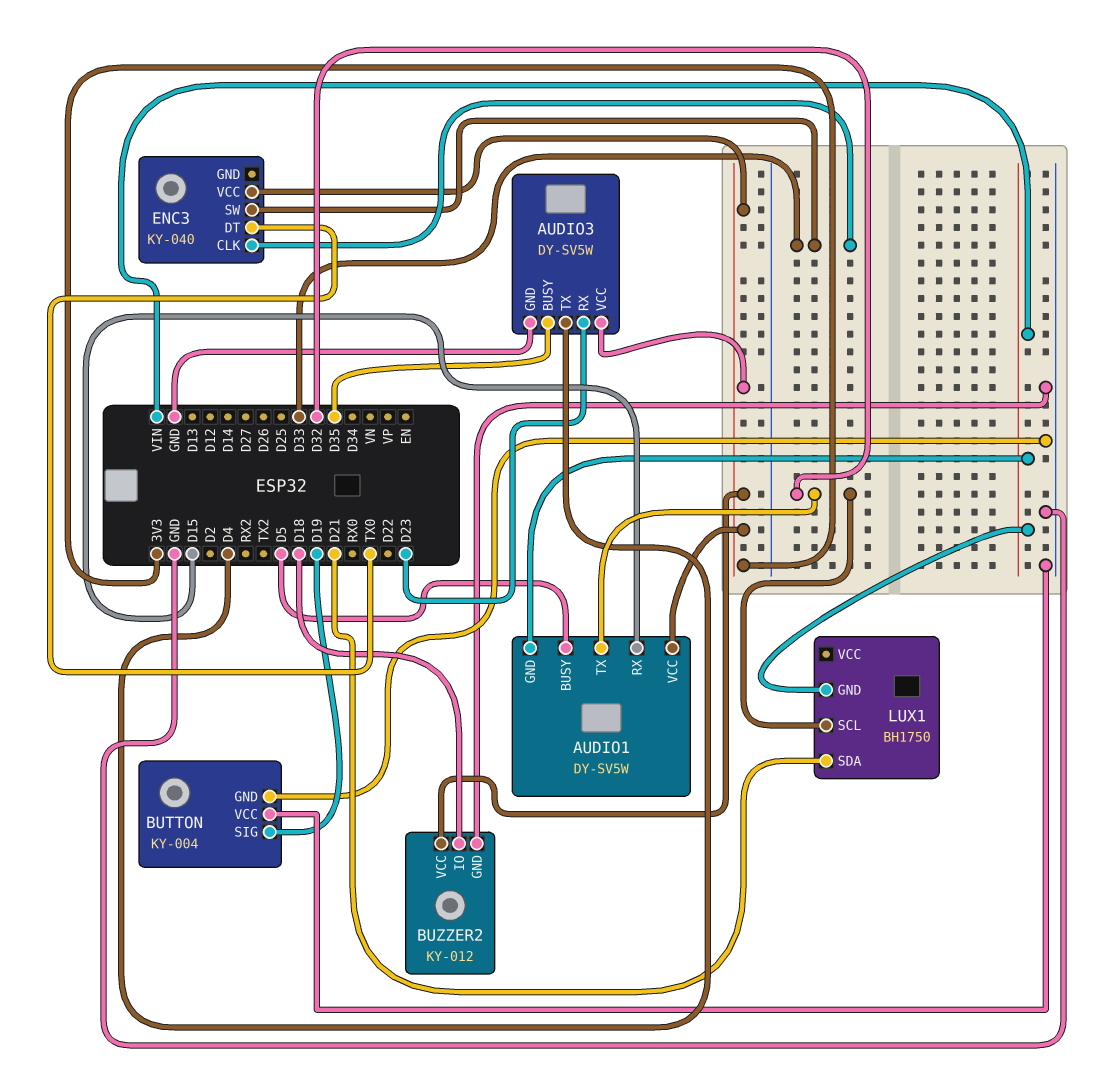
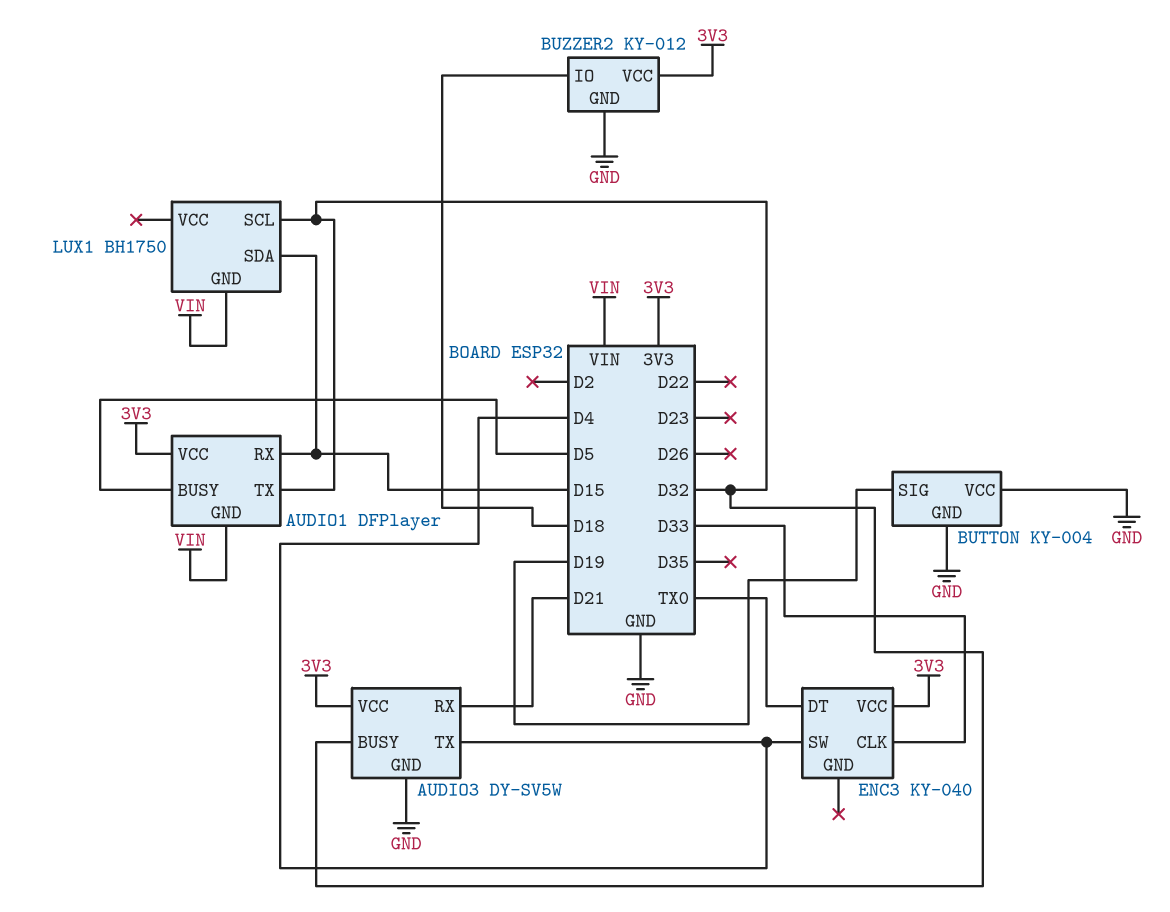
AUDIO1: DY-SV5W -> DFPlayer
AUDIO3 pin BUSY: D35 -> D32
AUDIO3 pin RX: D23 -> D21
ENC3 pin SW: D33 -> D4
LUX1 pin SDA: D21 -> D15

